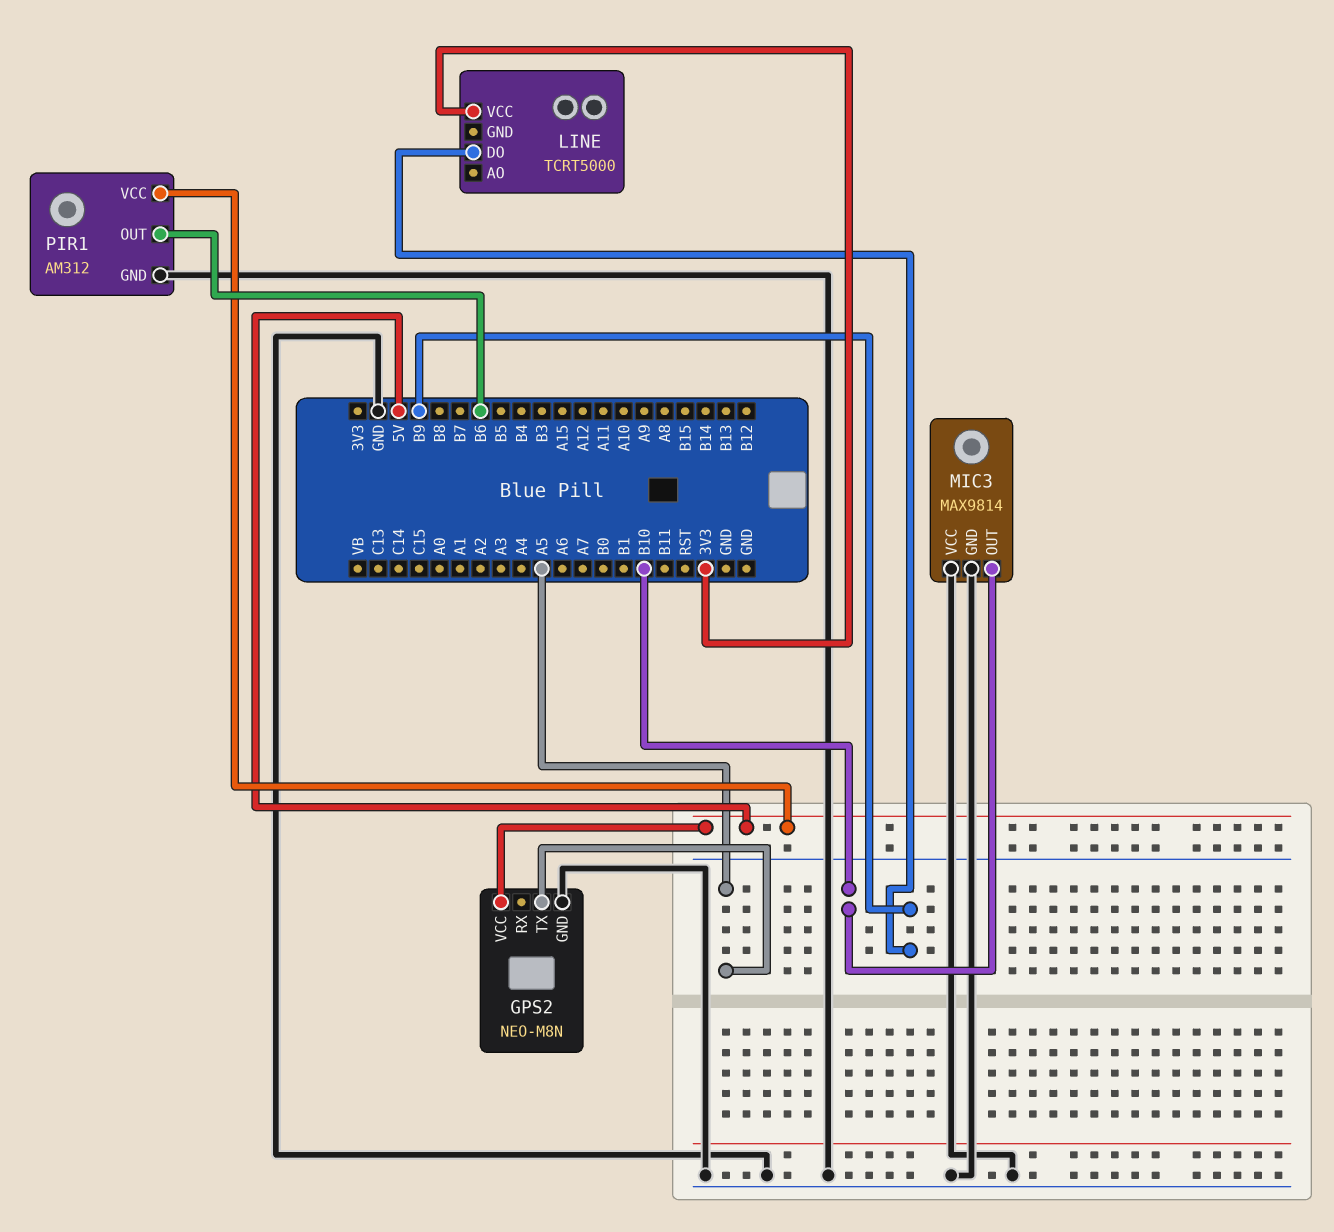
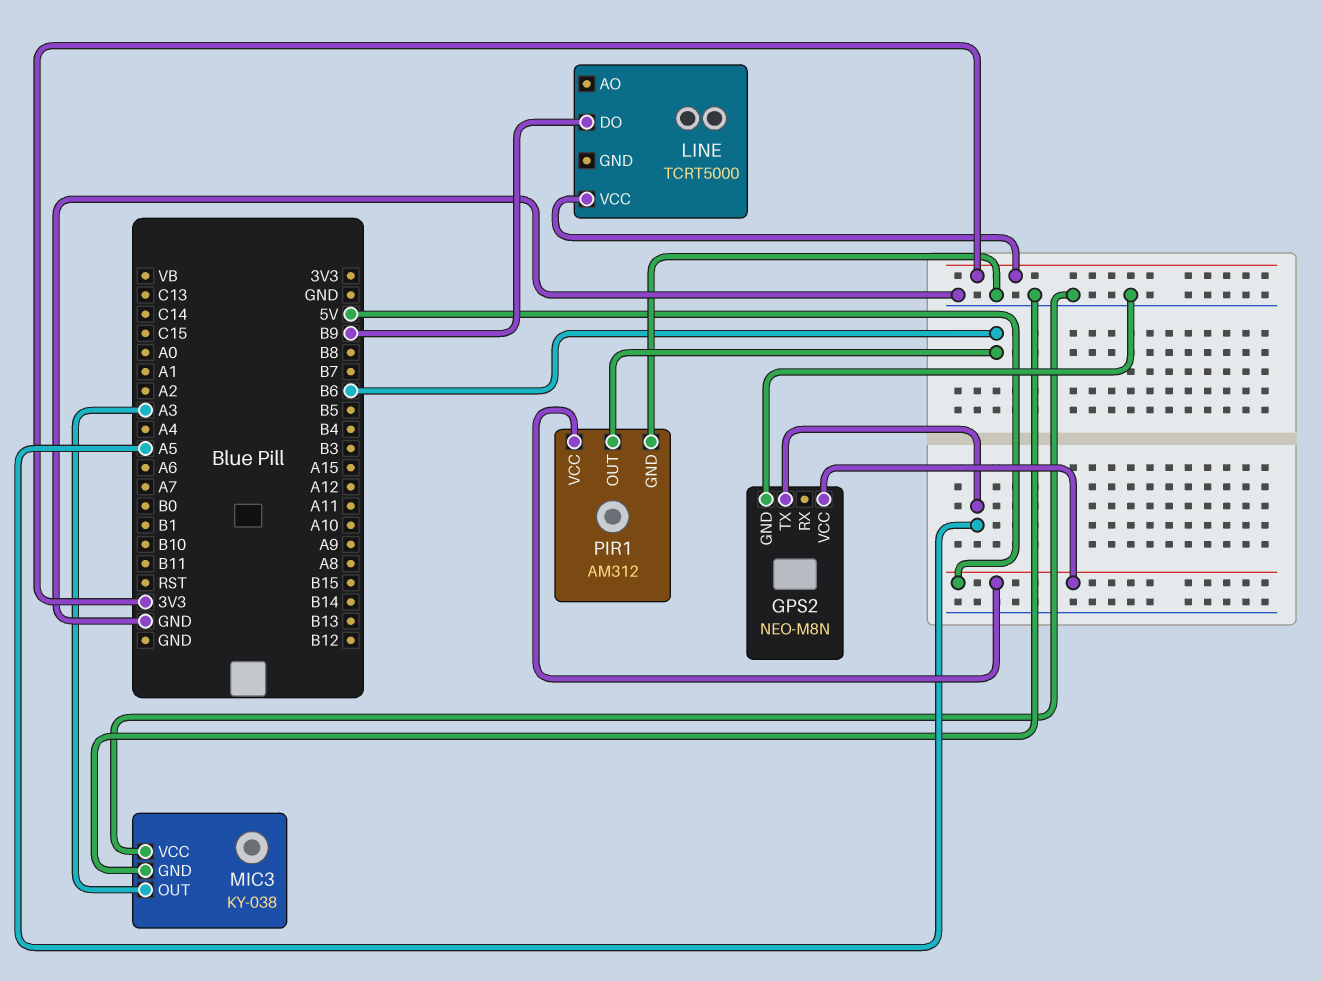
MIC3: MAX9814 -> KY-038
MIC3 pin OUT: B10 -> A3

